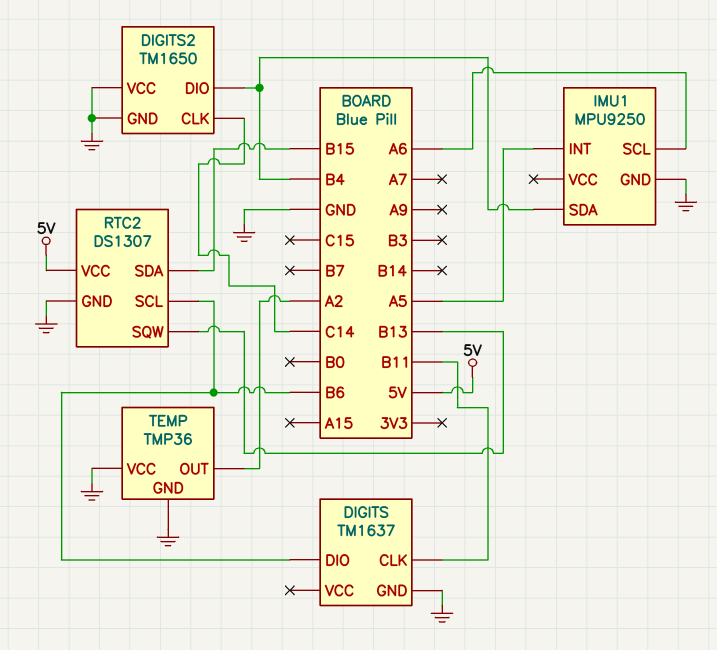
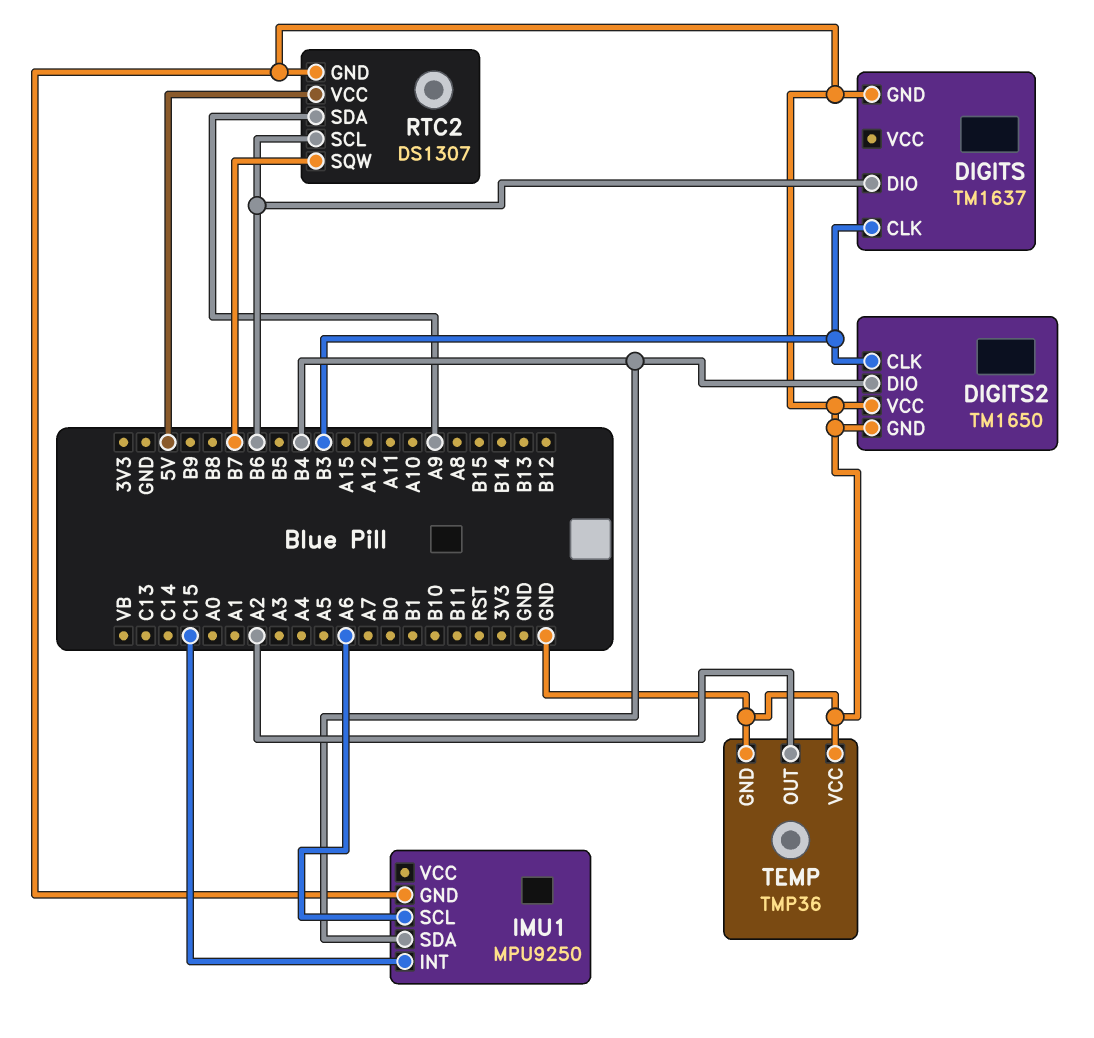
DIGITS pin CLK: B11 -> B3
DIGITS2 pin CLK: C14 -> B3
IMU1 pin INT: A5 -> C15
RTC2 pin SDA: B15 -> A9
RTC2 pin SQW: B13 -> B7

